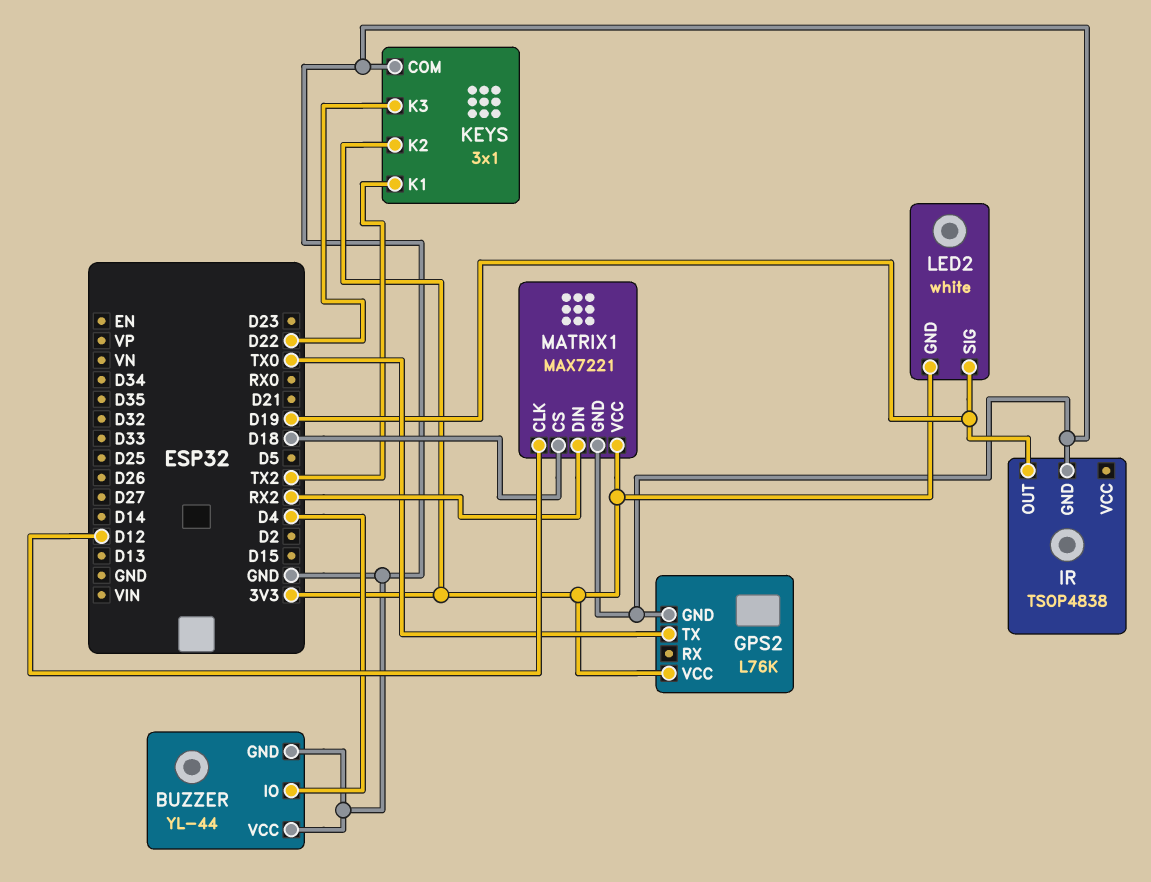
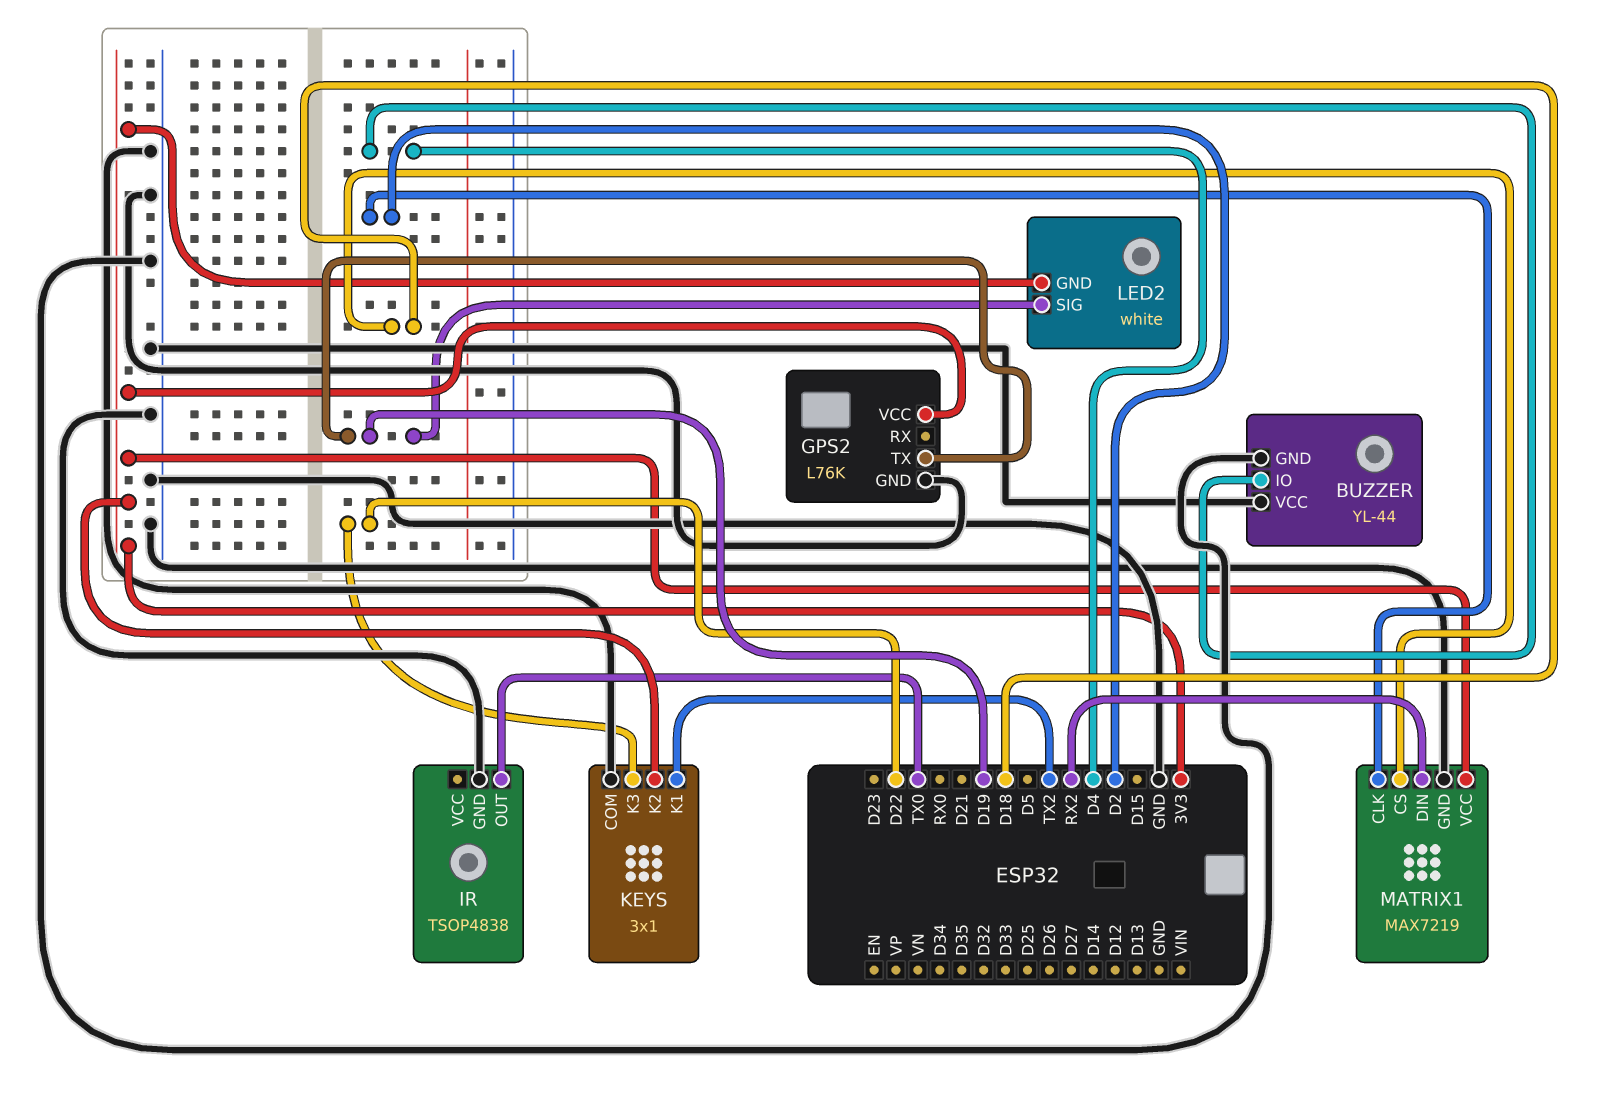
GPS2 pin TX: TX0 -> D19
IR pin OUT: D19 -> TX0
MATRIX1: MAX7221 -> MAX7219
MATRIX1 pin CLK: D12 -> D2

